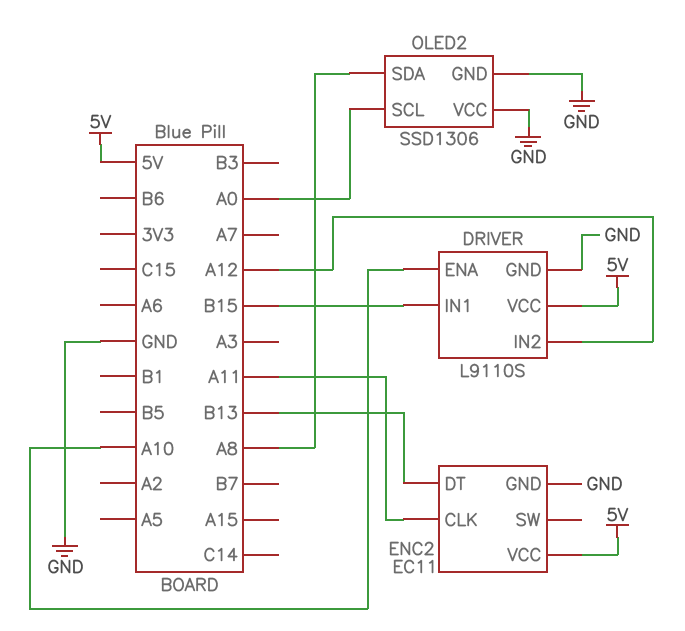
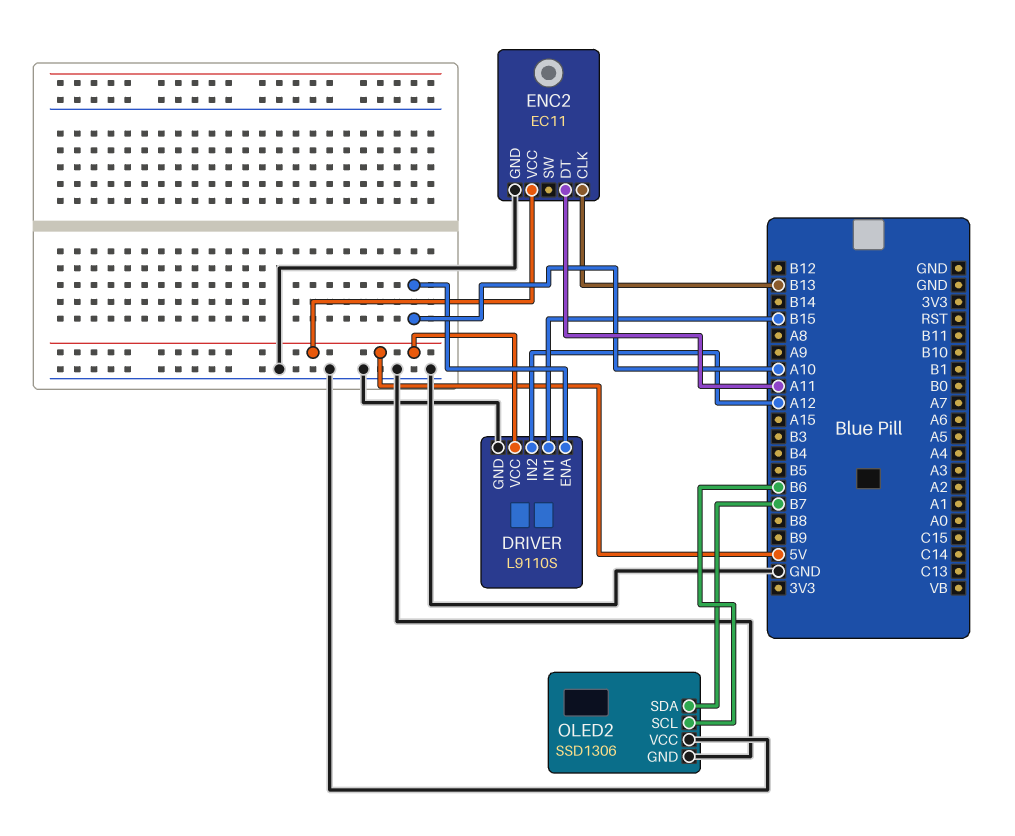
ENC2 pin CLK: A11 -> B13
ENC2 pin DT: B13 -> A11
OLED2 pin SCL: A0 -> B6
OLED2 pin SDA: A8 -> B7

